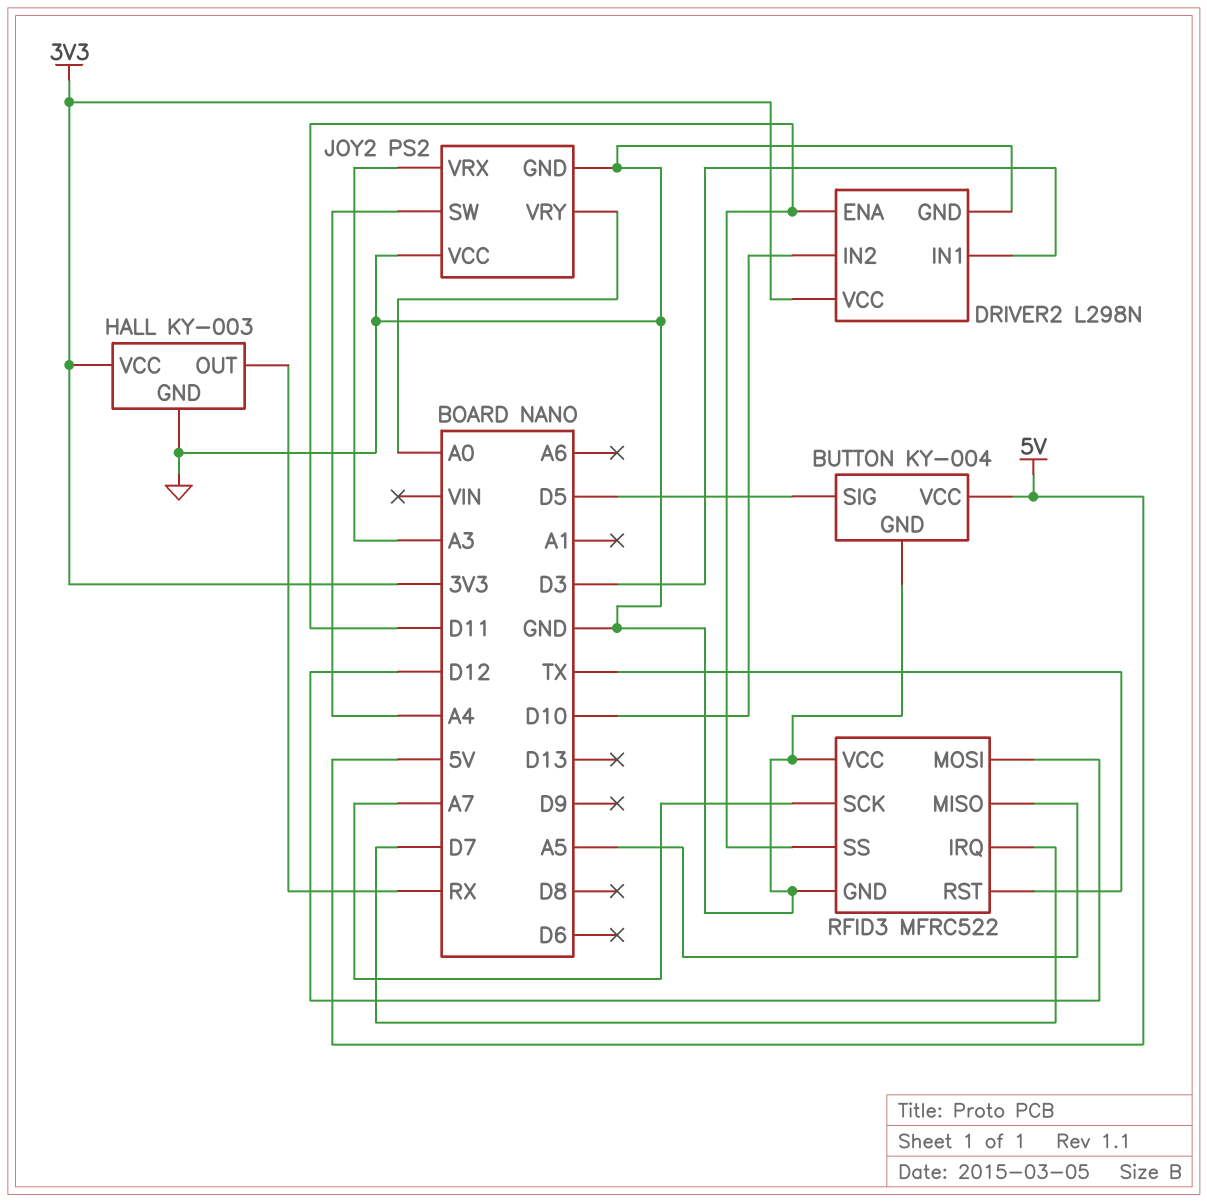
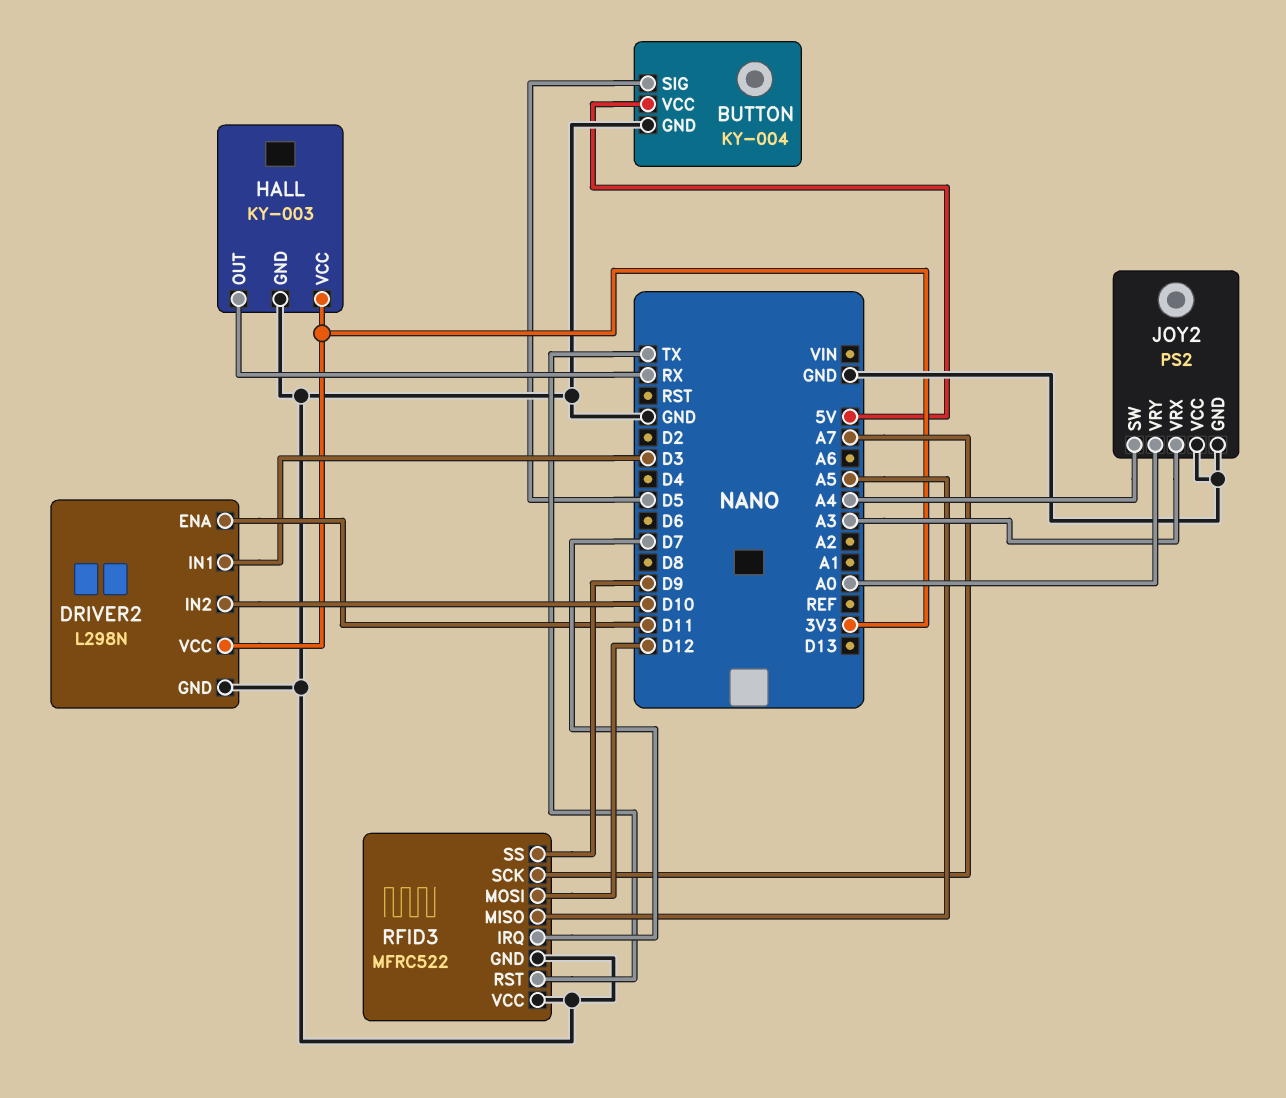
RFID3 pin SS: D11 -> D9

